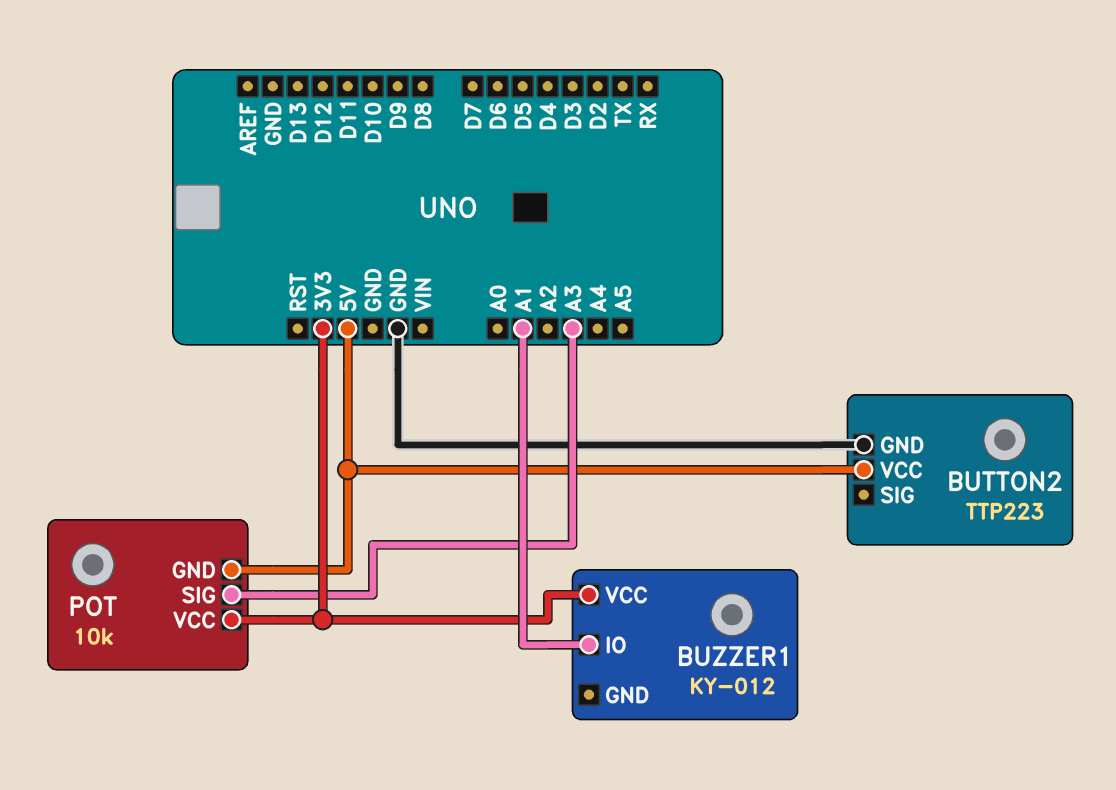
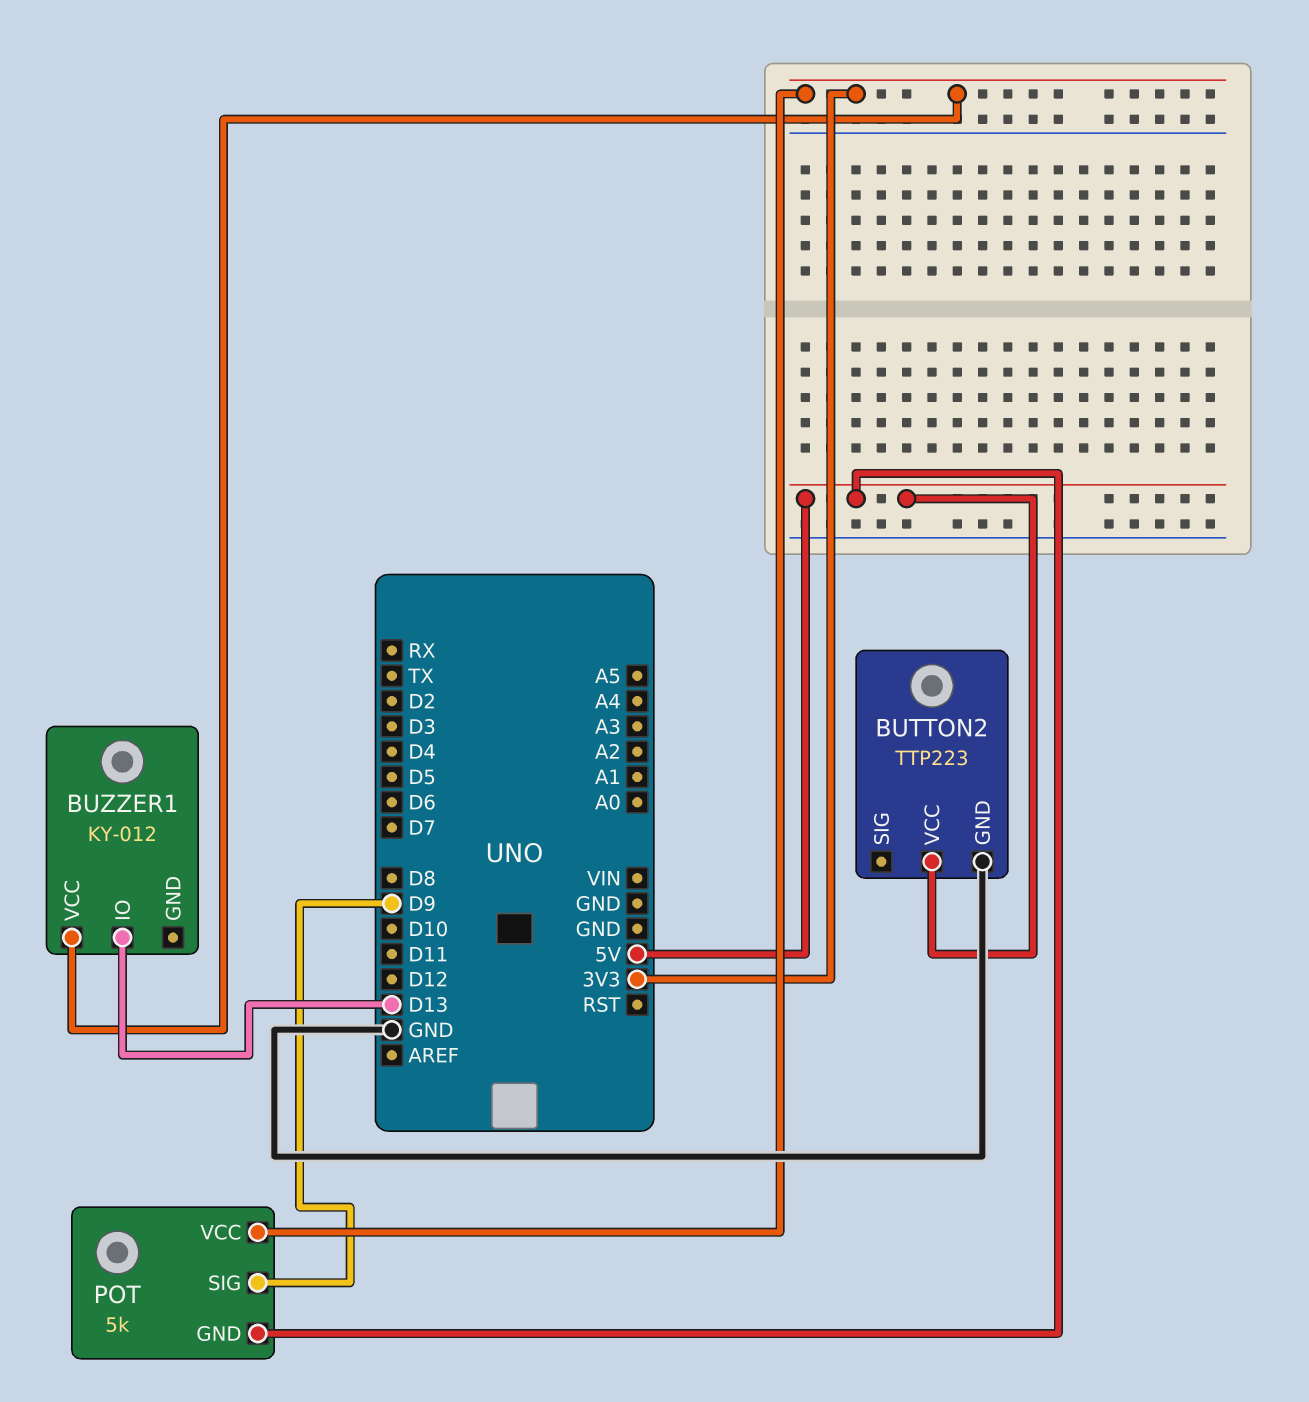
BUZZER1 pin IO: A1 -> D13
POT: 10k -> 5k
POT pin SIG: A3 -> D9

